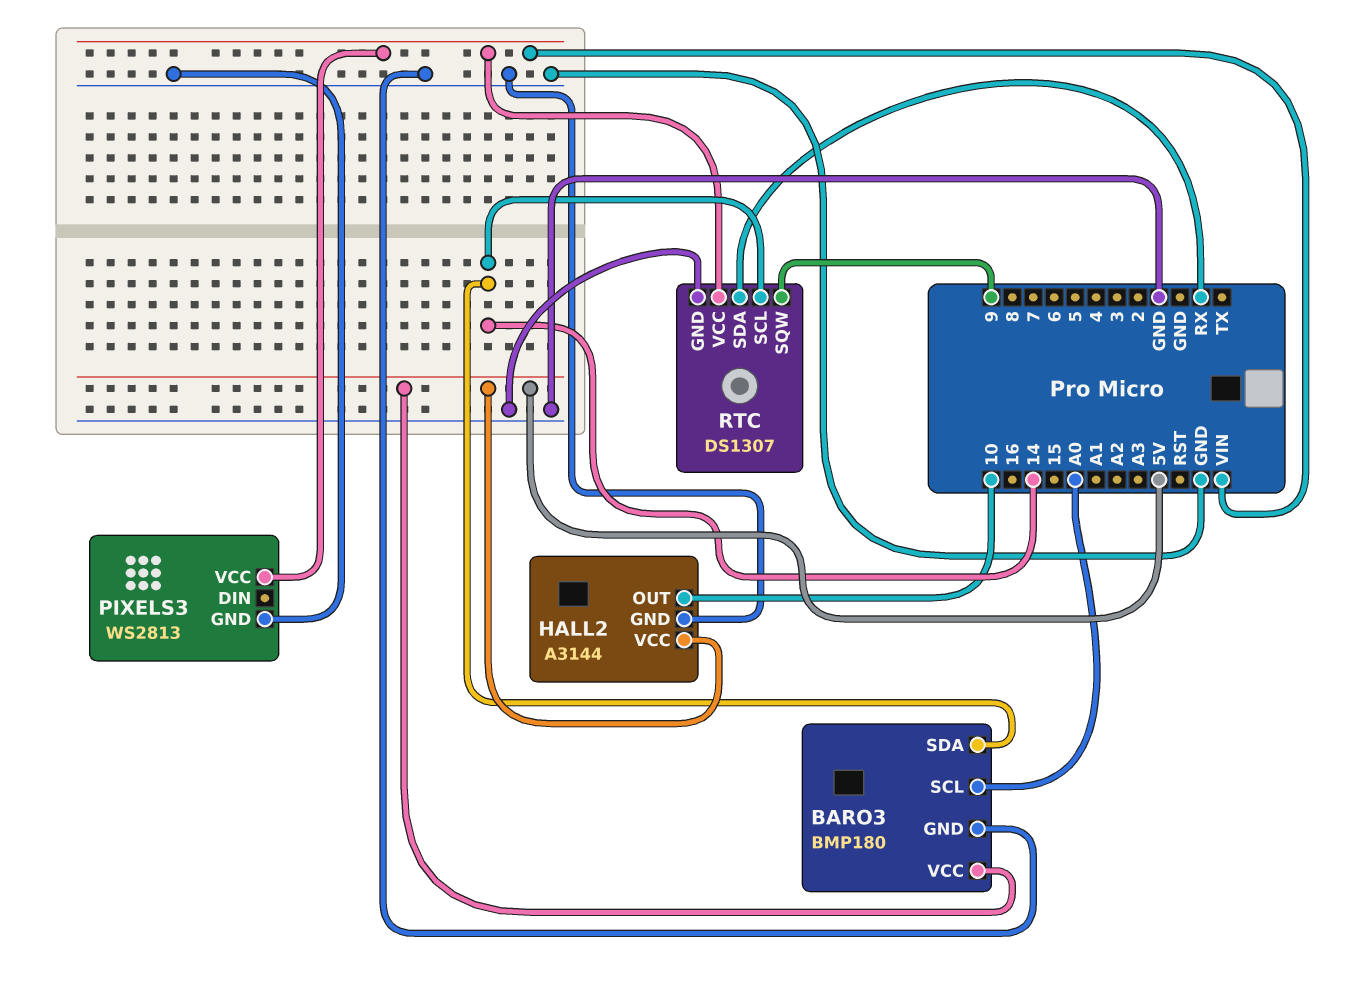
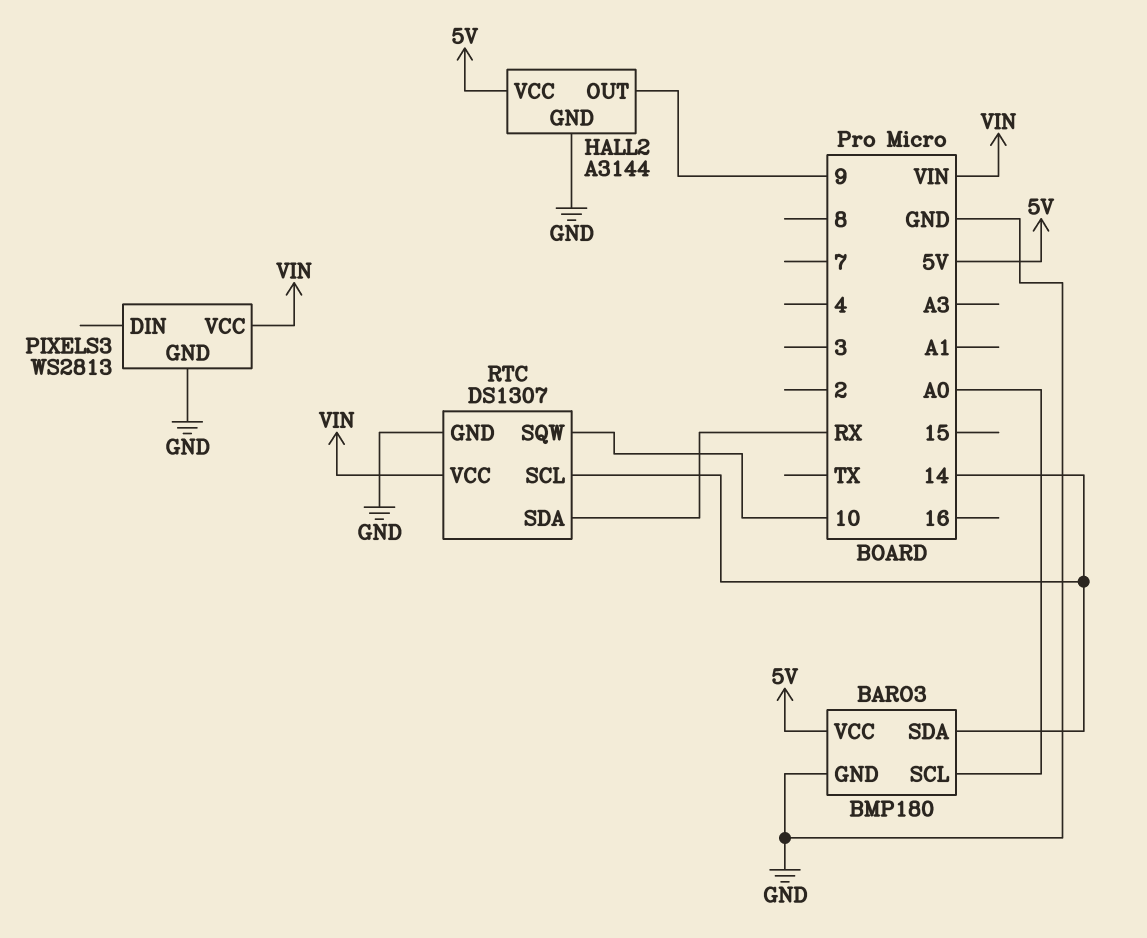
HALL2 pin OUT: 10 -> 9
RTC pin SQW: 9 -> 10

